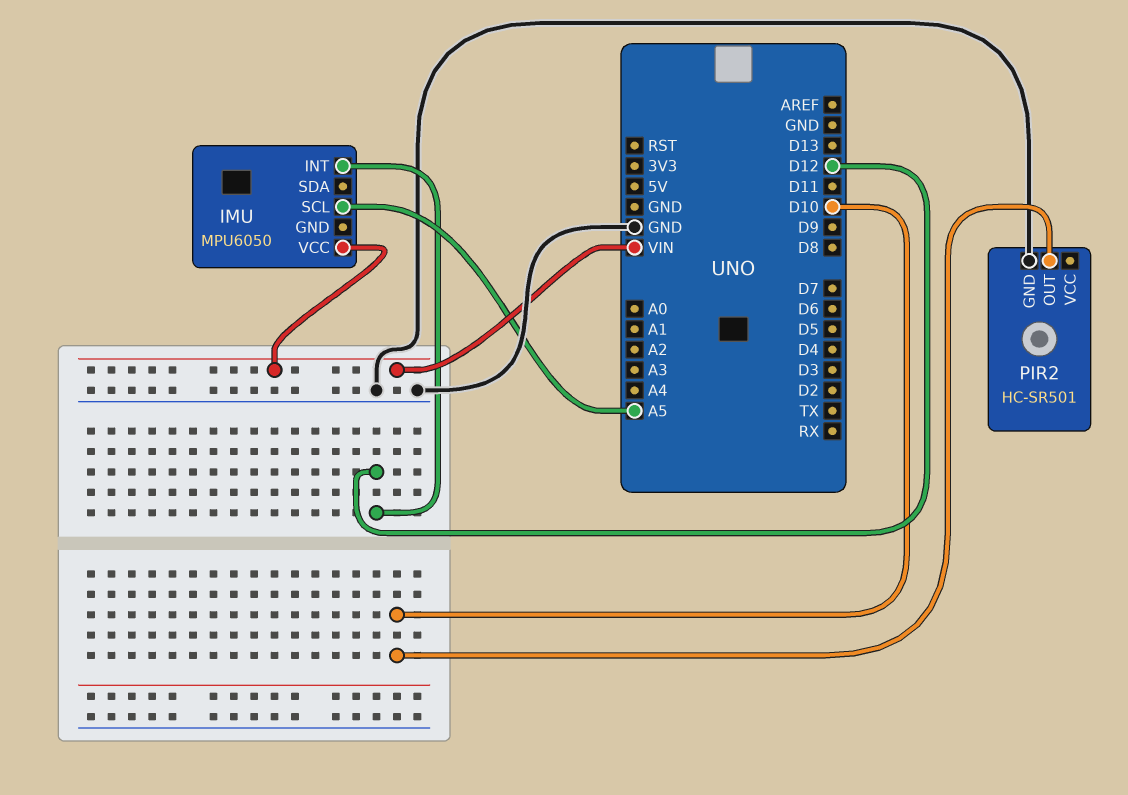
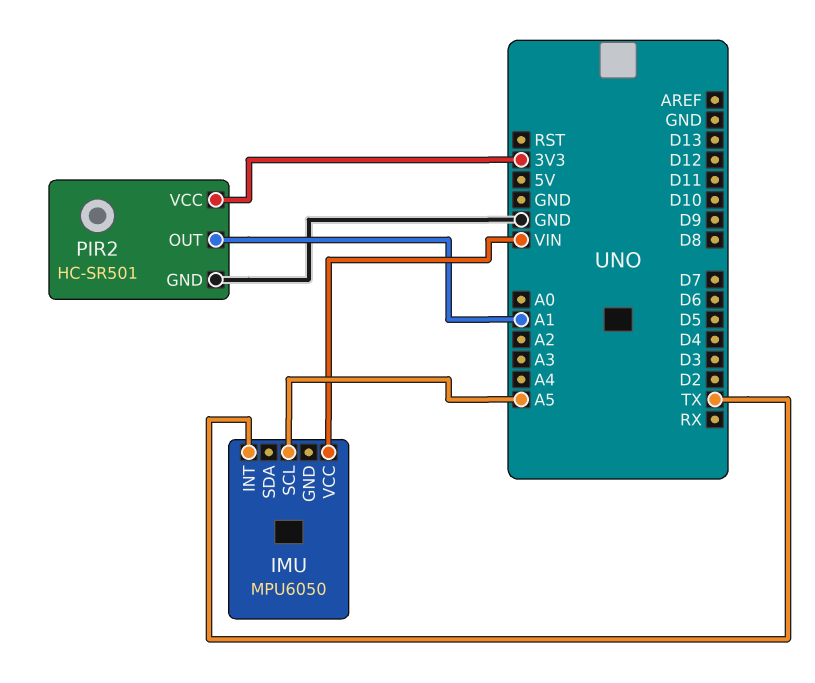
IMU pin INT: D12 -> TX
PIR2 pin OUT: D10 -> A1
PIR2 pin VCC: none -> 3V3

